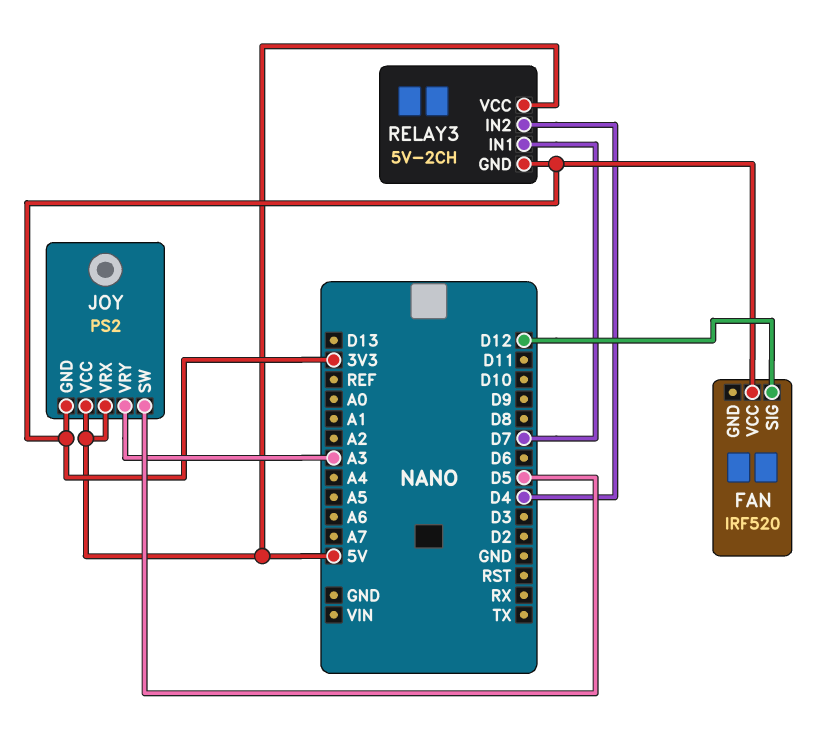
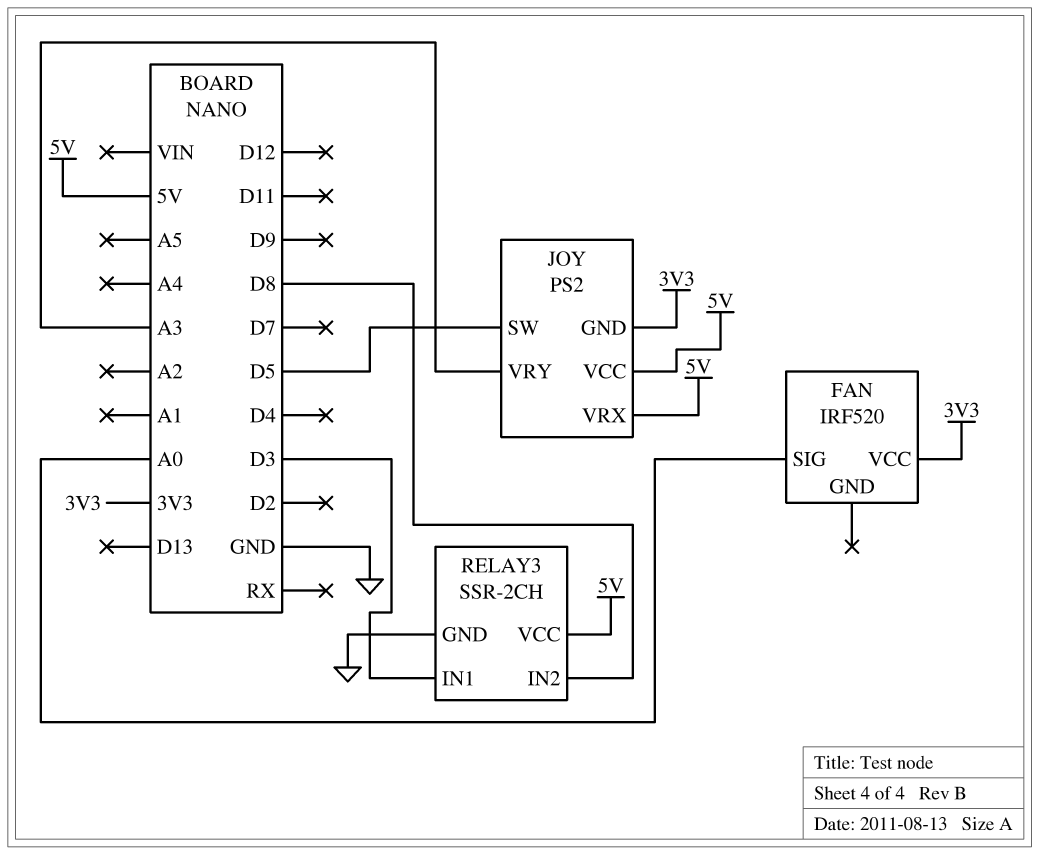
FAN pin SIG: D12 -> A0
RELAY3: 5V-2CH -> SSR-2CH
RELAY3 pin GND: 3V3 -> GND
RELAY3 pin IN1: D7 -> D3
RELAY3 pin IN2: D4 -> D8

